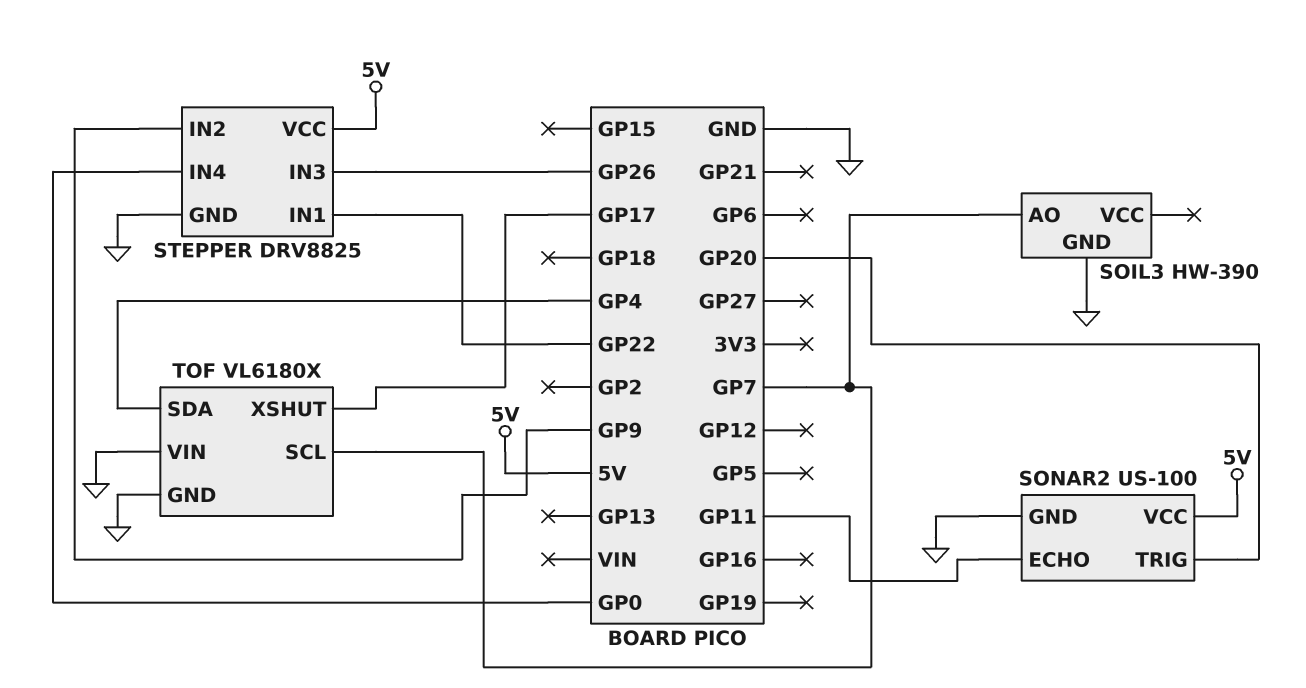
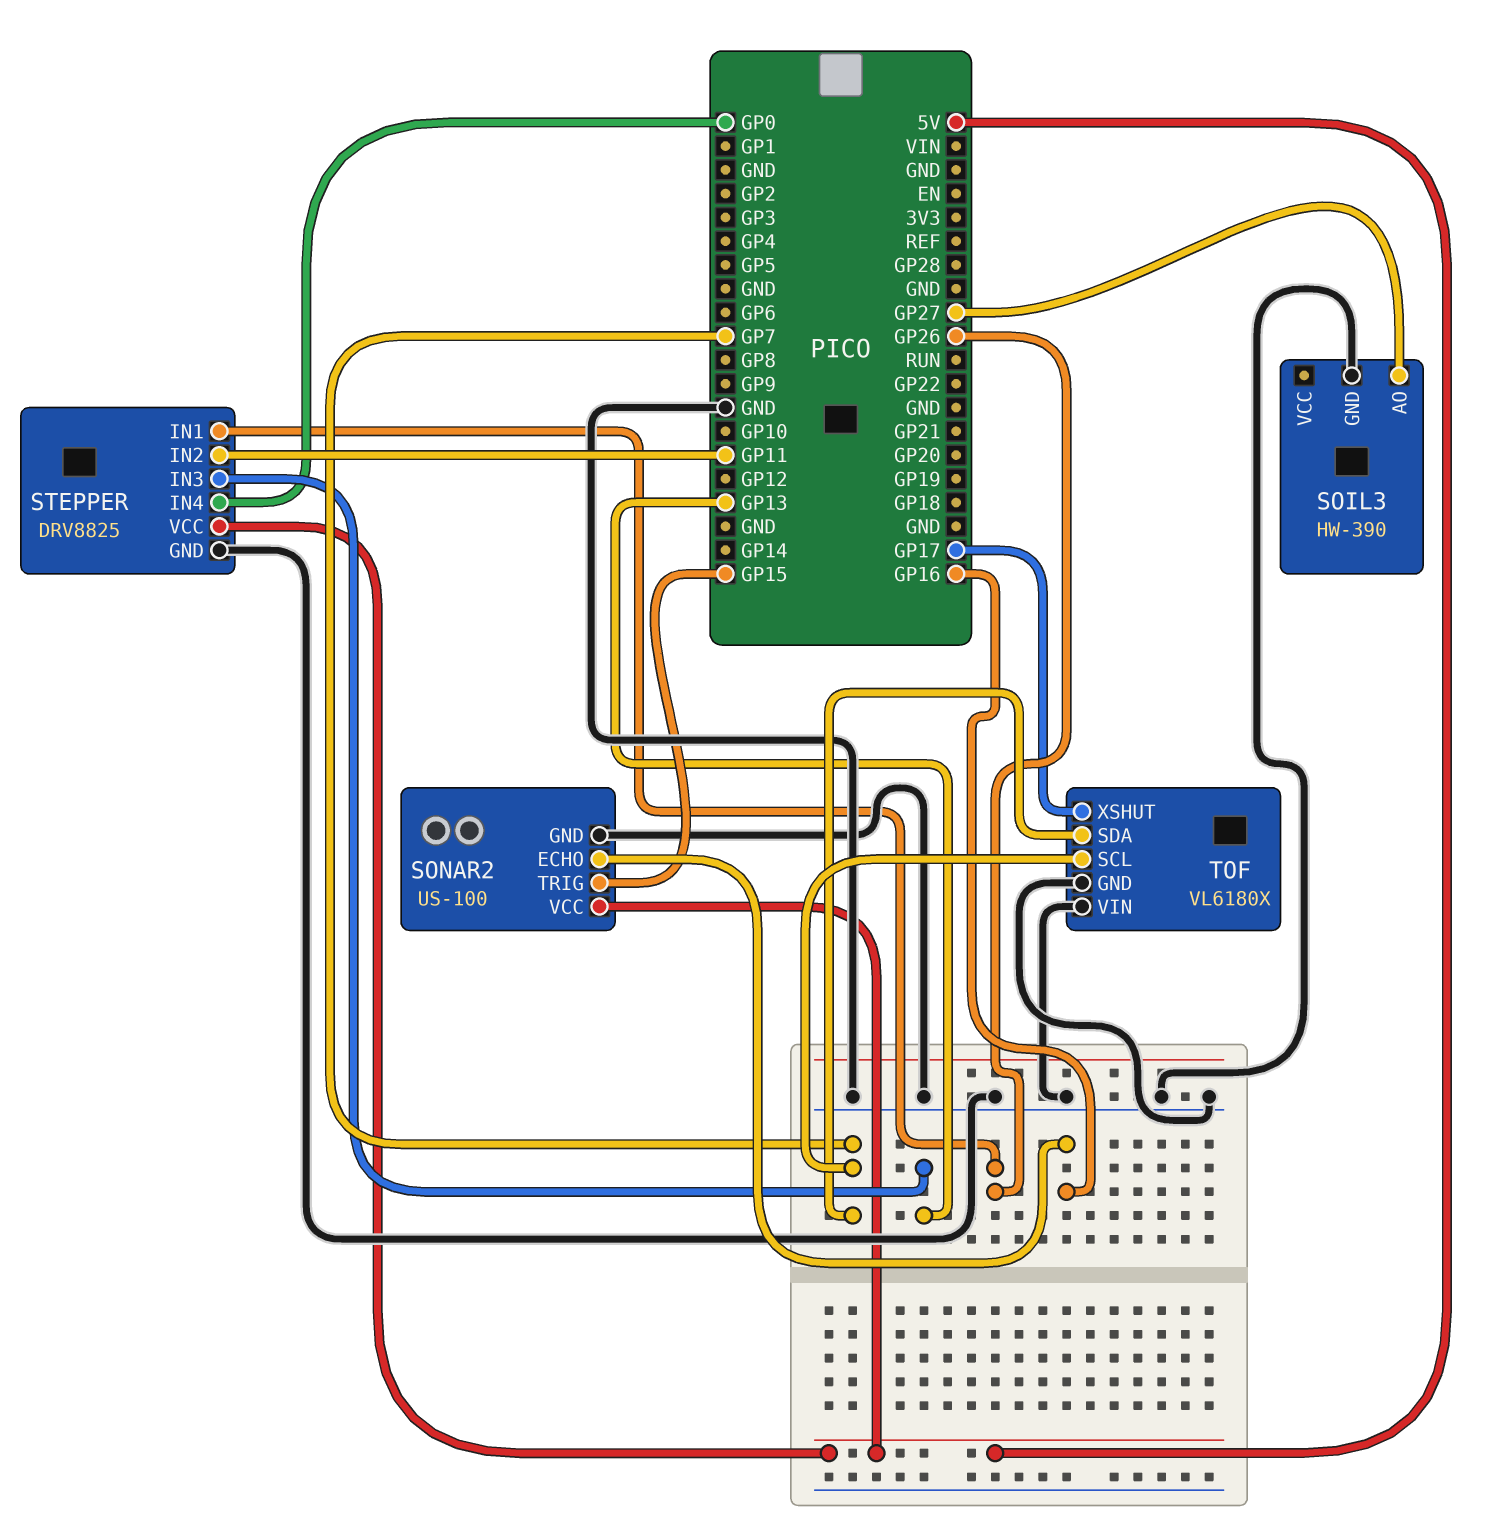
SOIL3 pin AO: GP7 -> GP27
SONAR2 pin ECHO: GP11 -> GP16
SONAR2 pin TRIG: GP20 -> GP15
STEPPER pin IN1: GP22 -> GP26
STEPPER pin IN2: GP9 -> GP11
STEPPER pin IN3: GP26 -> GP13
TOF pin SDA: GP4 -> GP7

